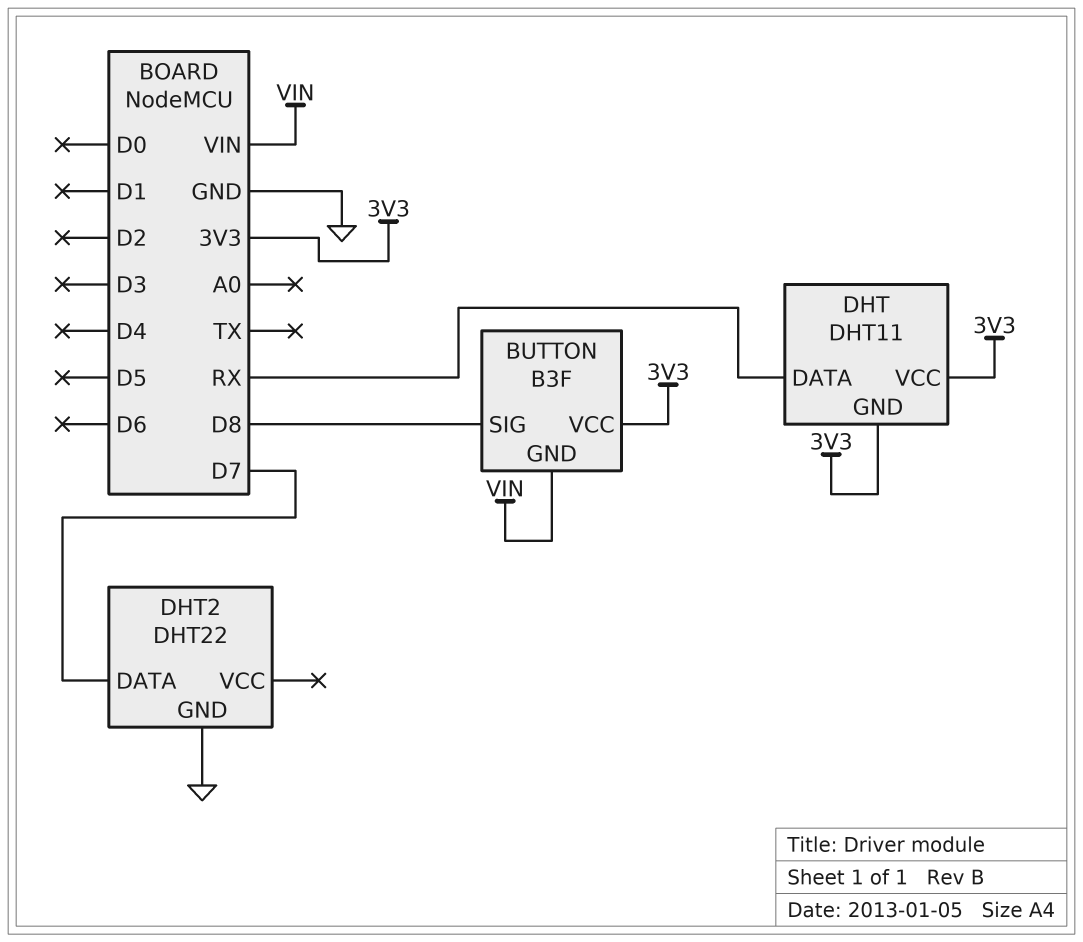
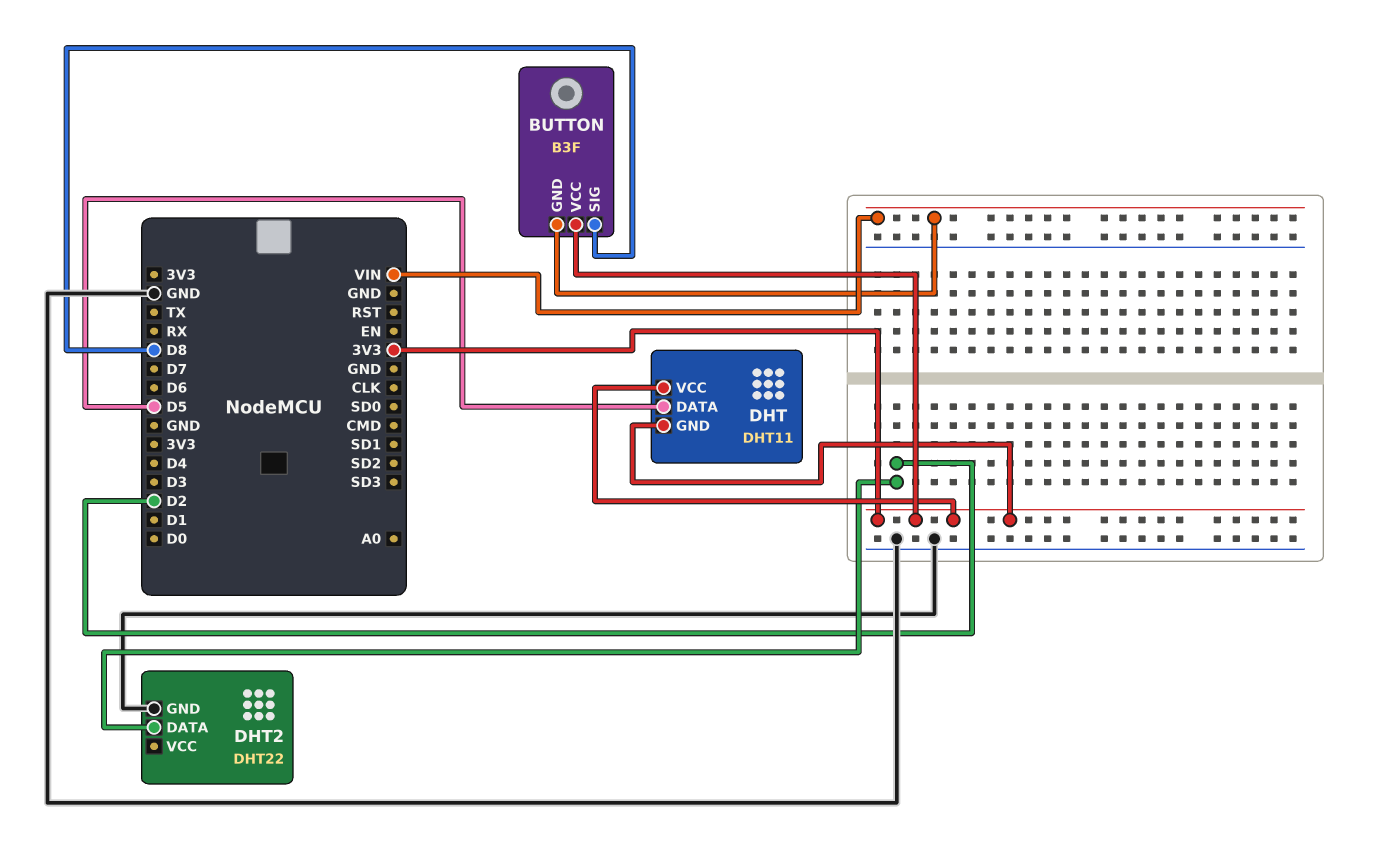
DHT pin DATA: RX -> D5
DHT2 pin DATA: D7 -> D2

